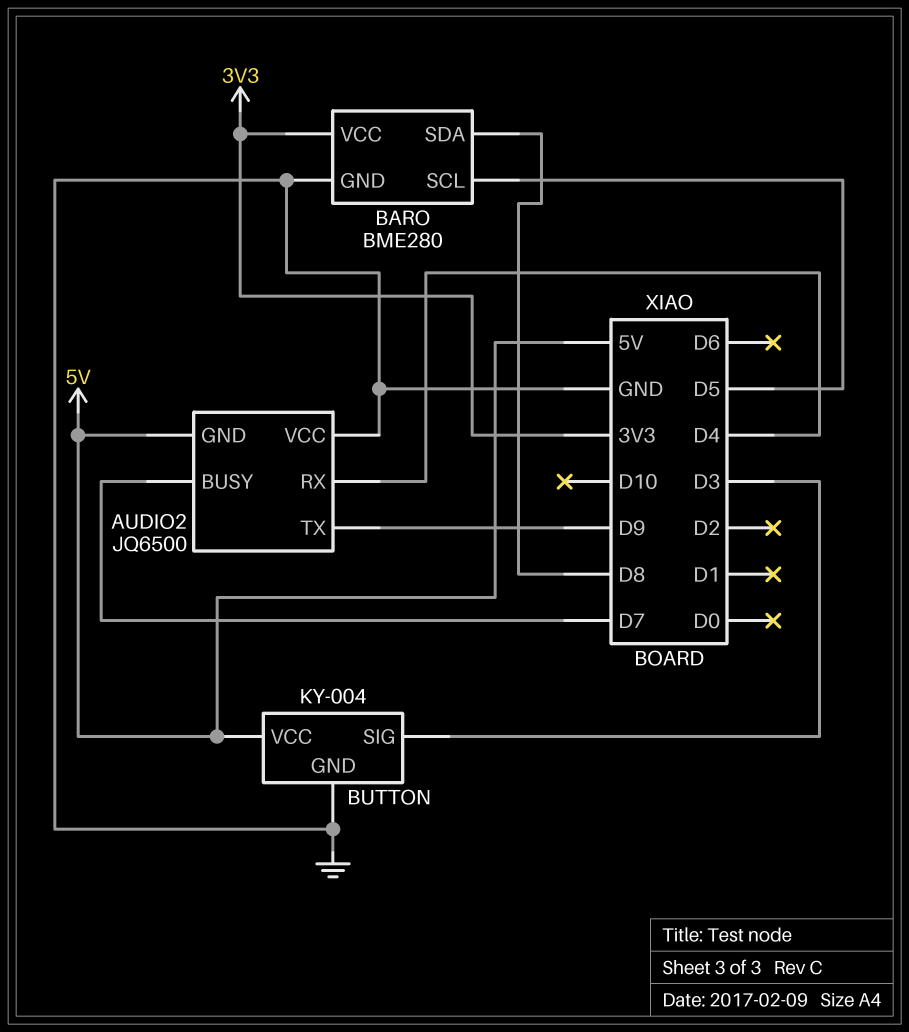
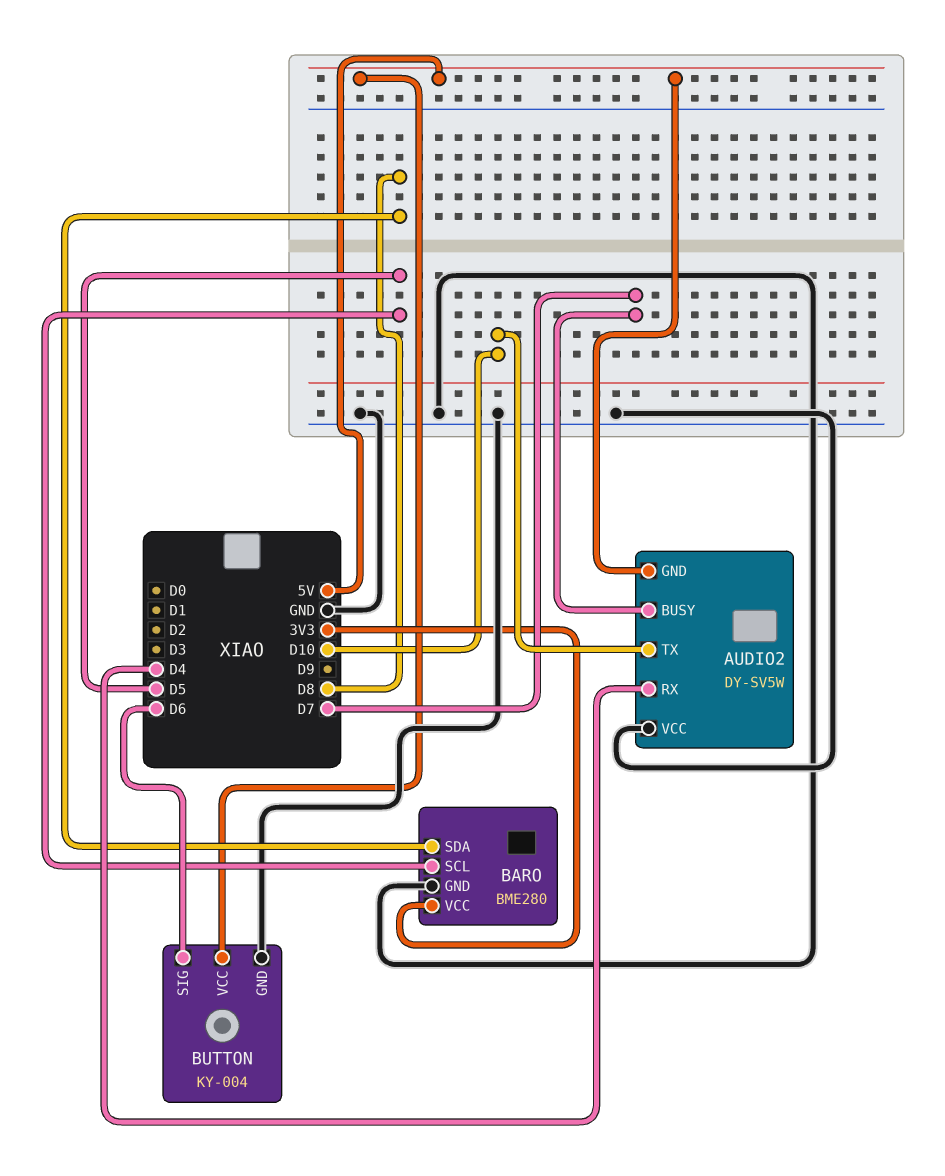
AUDIO2: JQ6500 -> DY-SV5W
AUDIO2 pin TX: D9 -> D10
BUTTON pin SIG: D3 -> D6

